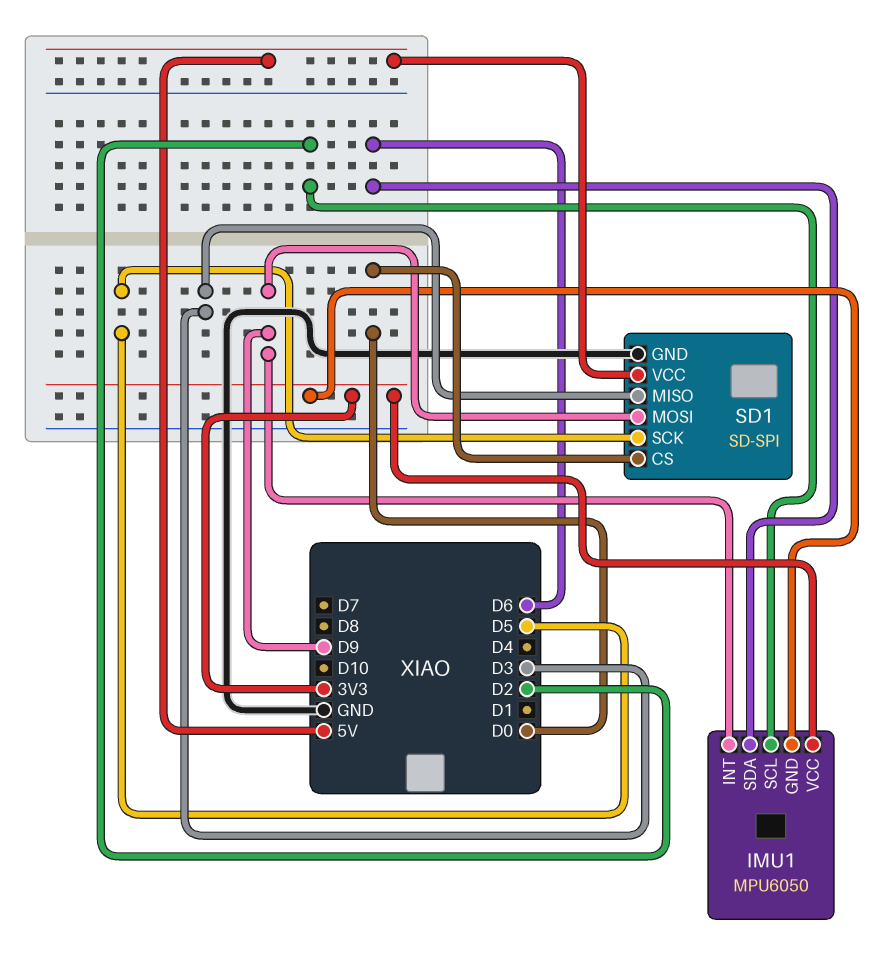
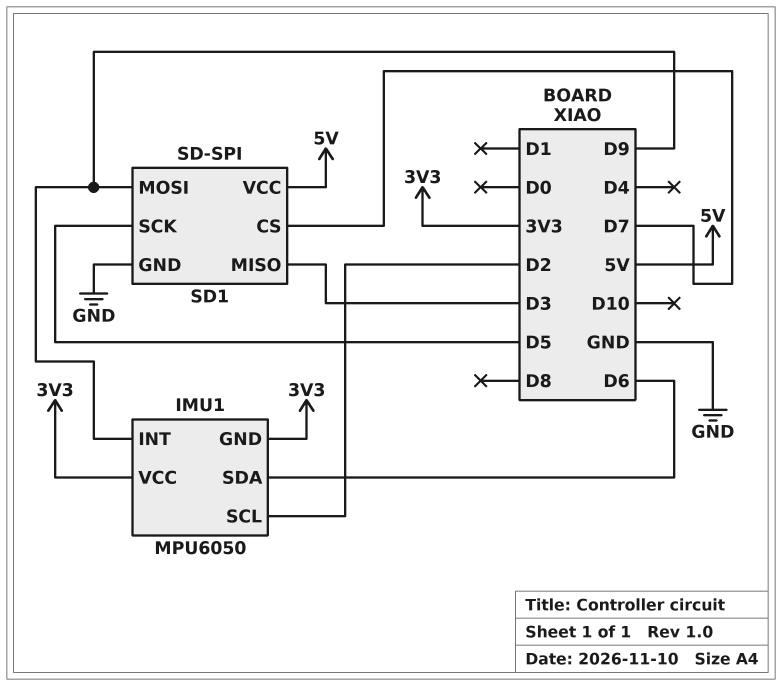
SD1 pin CS: D0 -> D7

